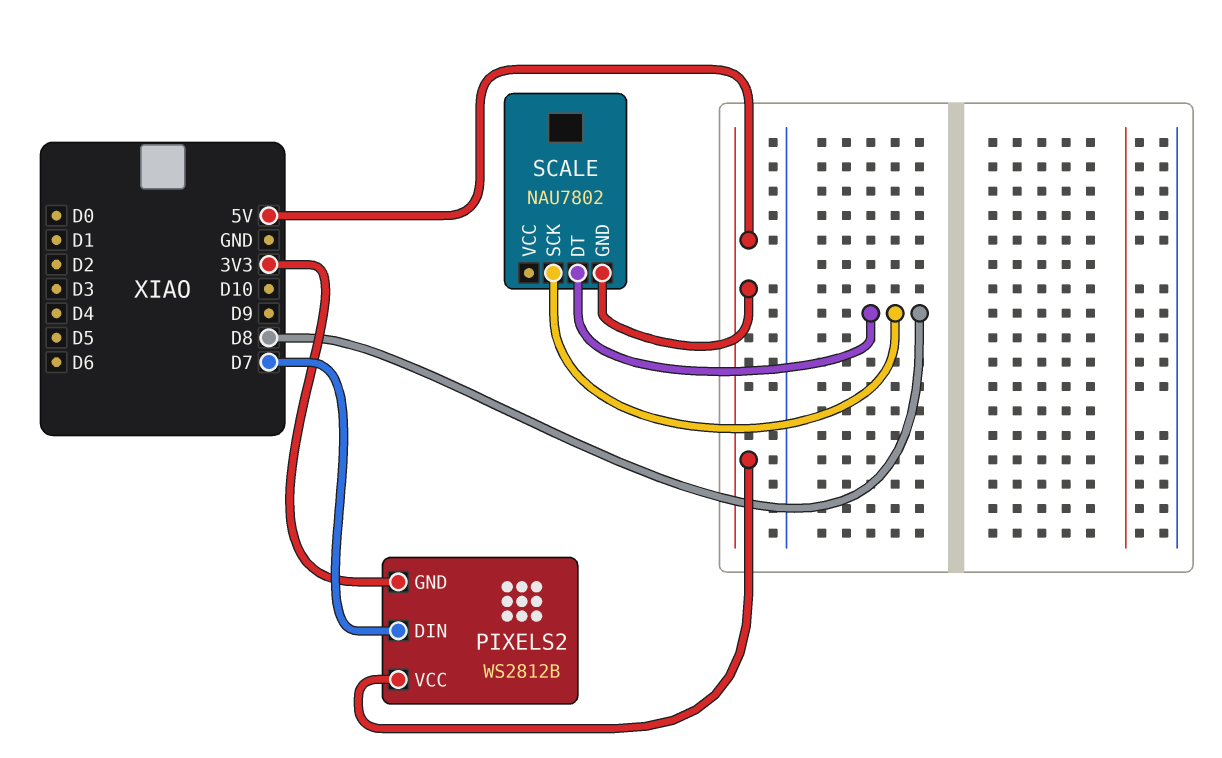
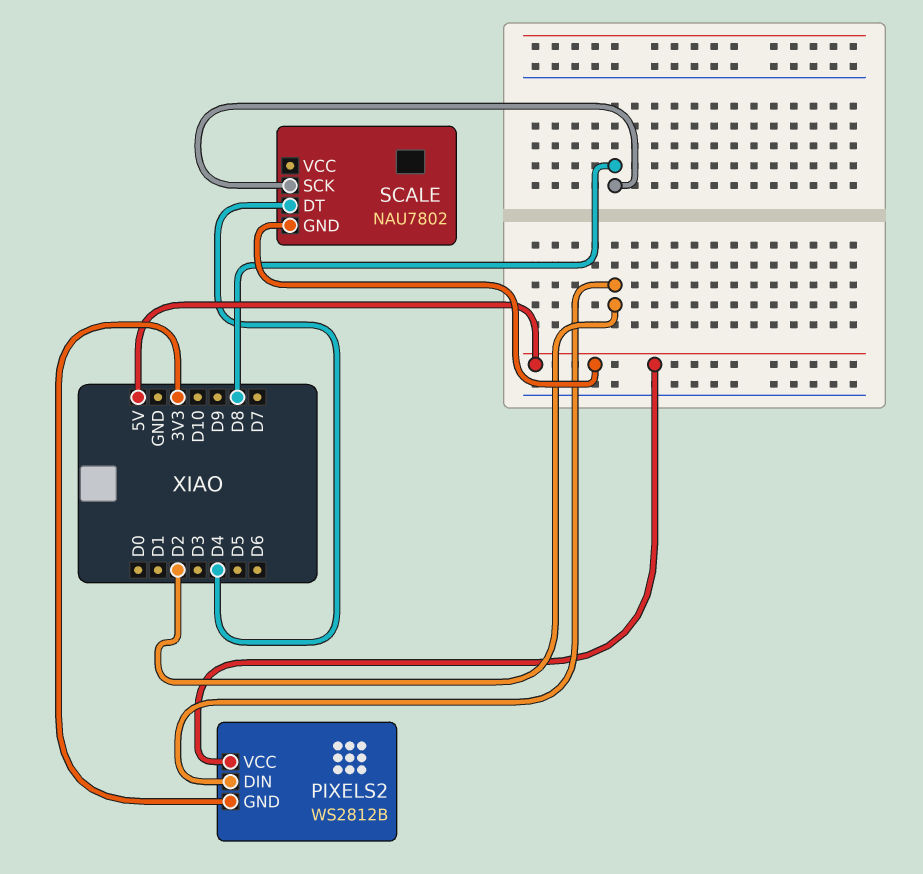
PIXELS2 pin DIN: D7 -> D2
SCALE pin DT: D8 -> D4

